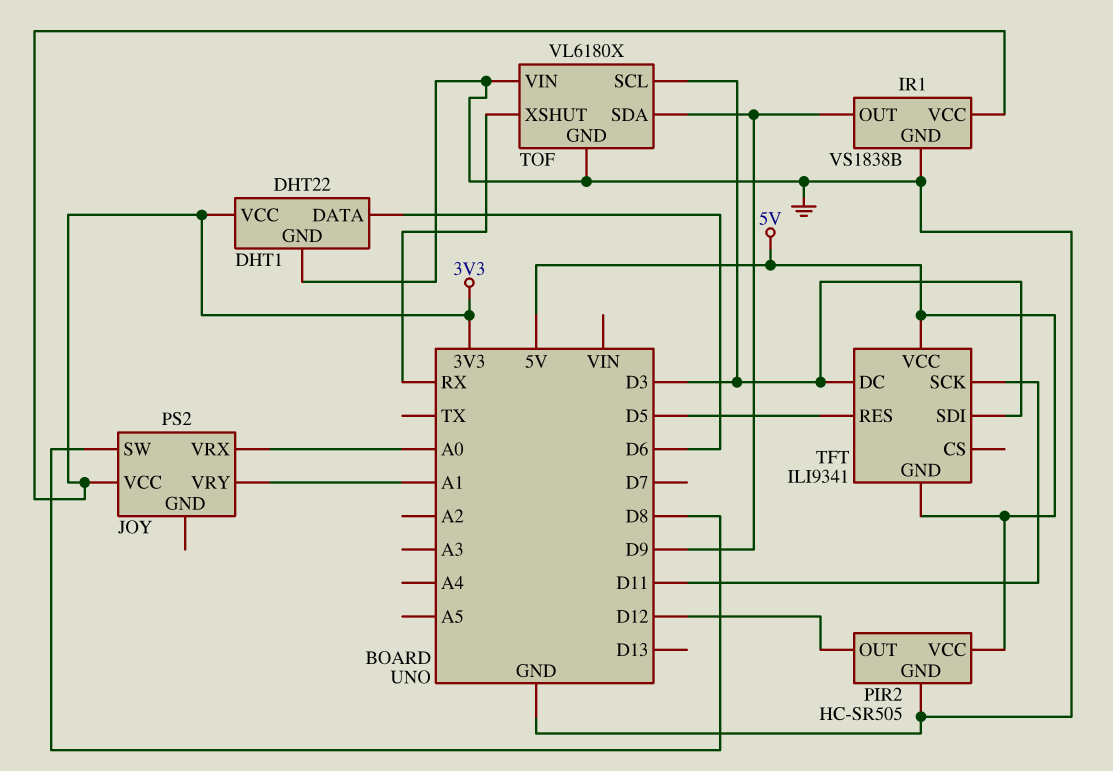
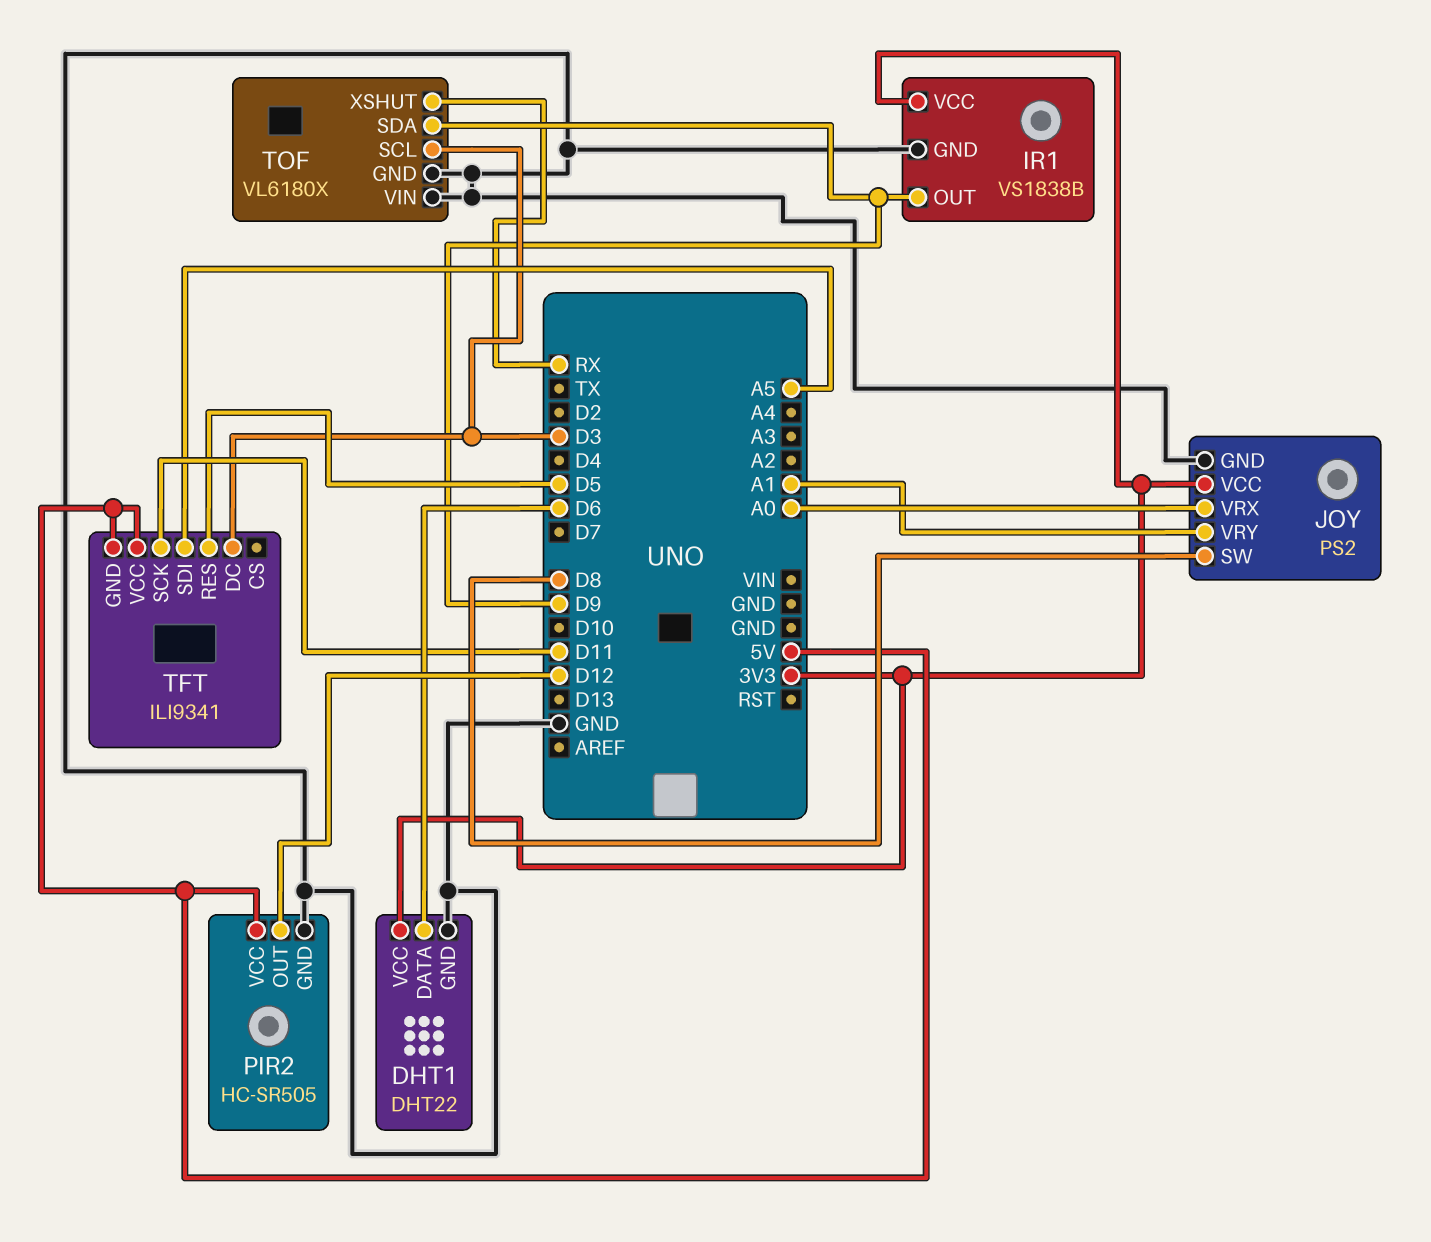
JOY pin GND: none -> GND
TFT pin SDI: D3 -> A5

